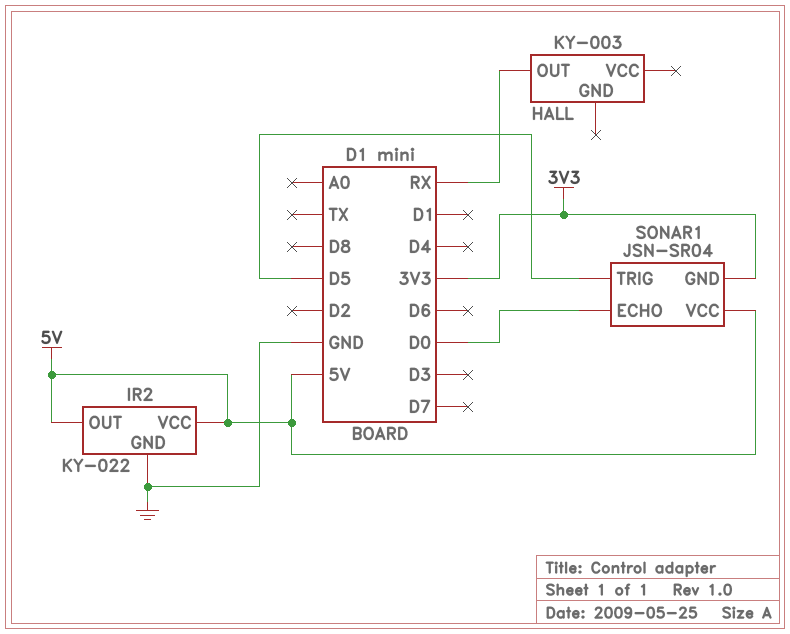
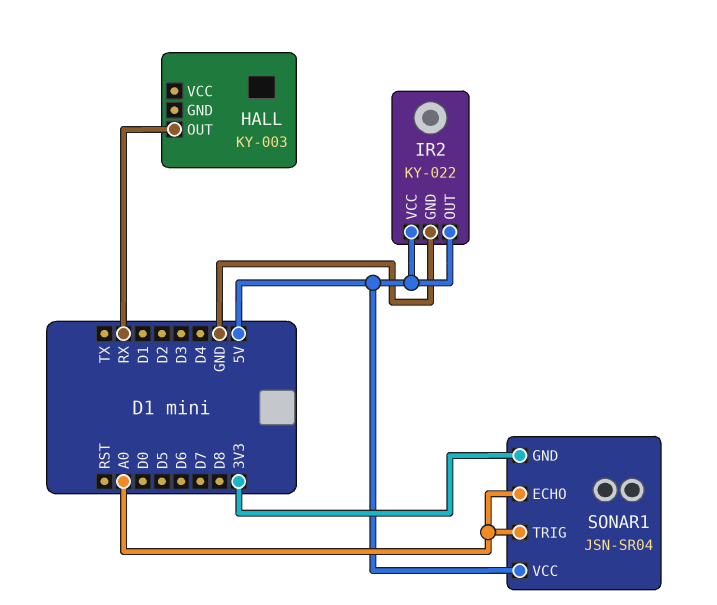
SONAR1 pin ECHO: D0 -> A0
SONAR1 pin TRIG: D5 -> A0

